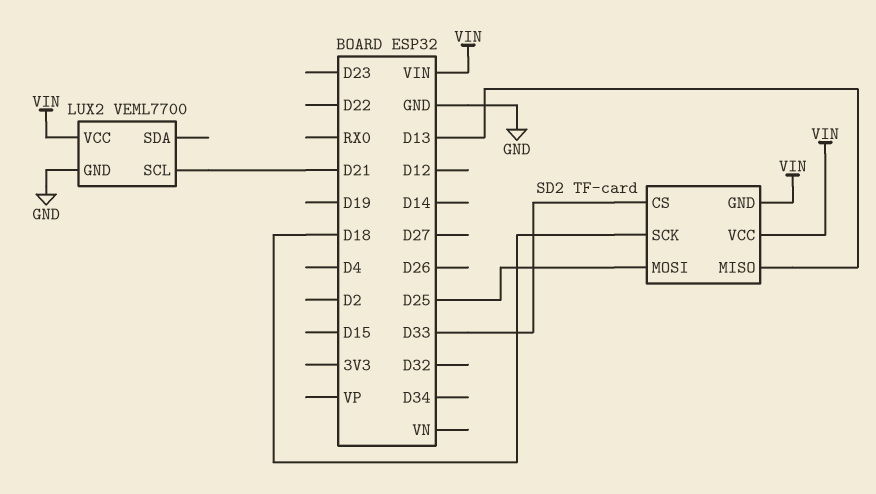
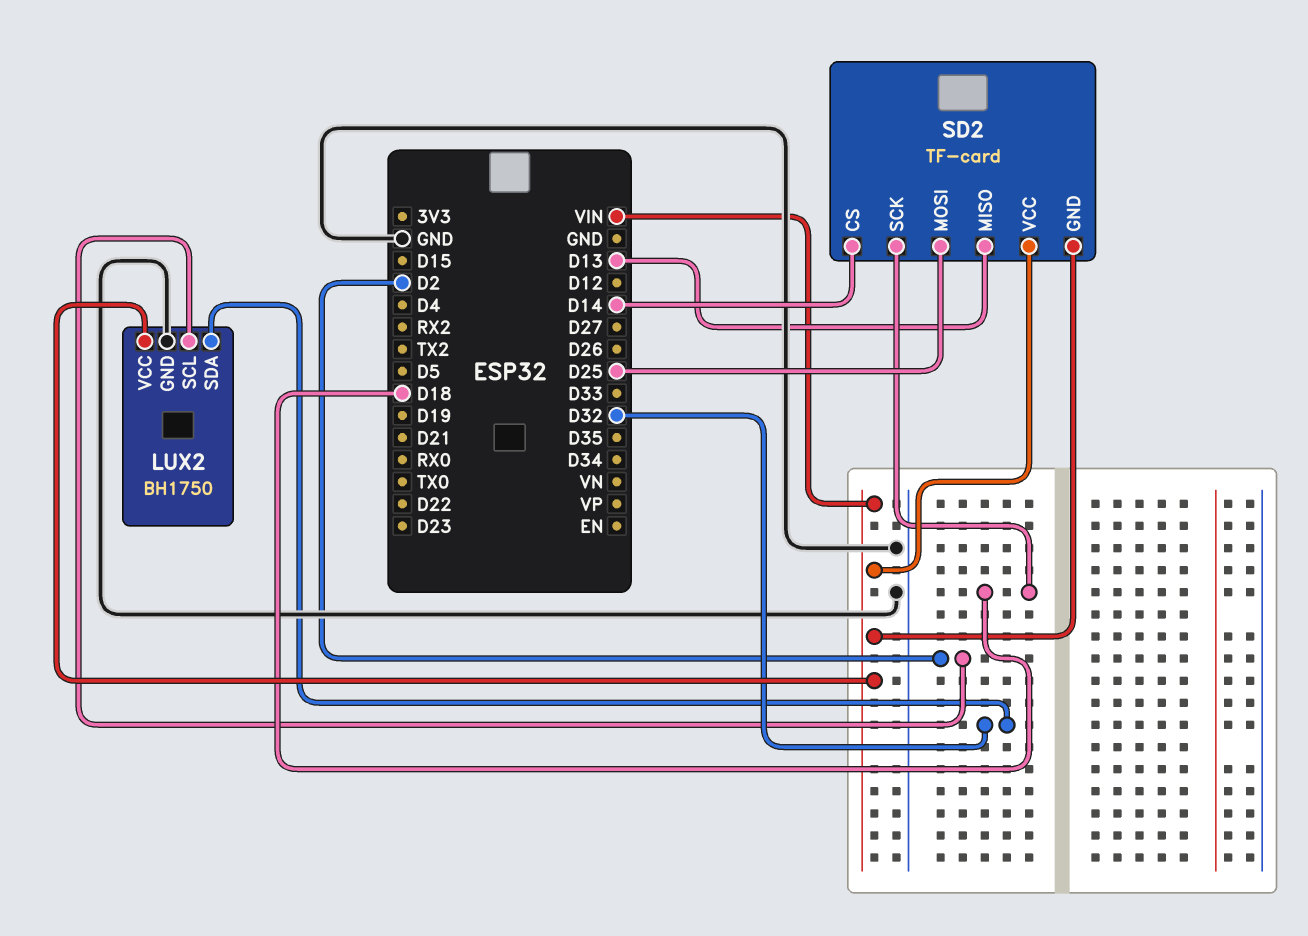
LUX2: VEML7700 -> BH1750
LUX2 pin SCL: D21 -> D2
LUX2 pin SDA: none -> D32
SD2 pin CS: D33 -> D14

